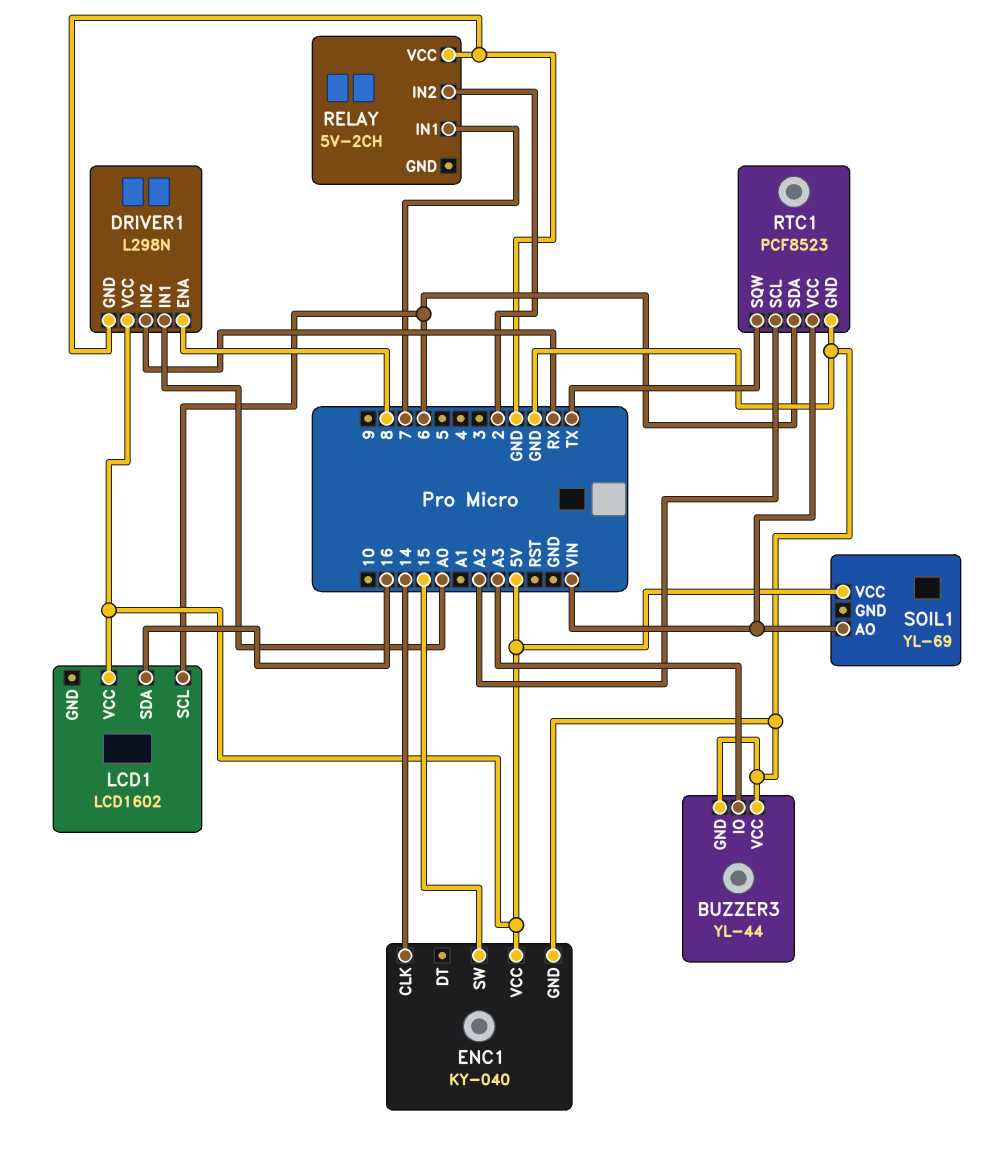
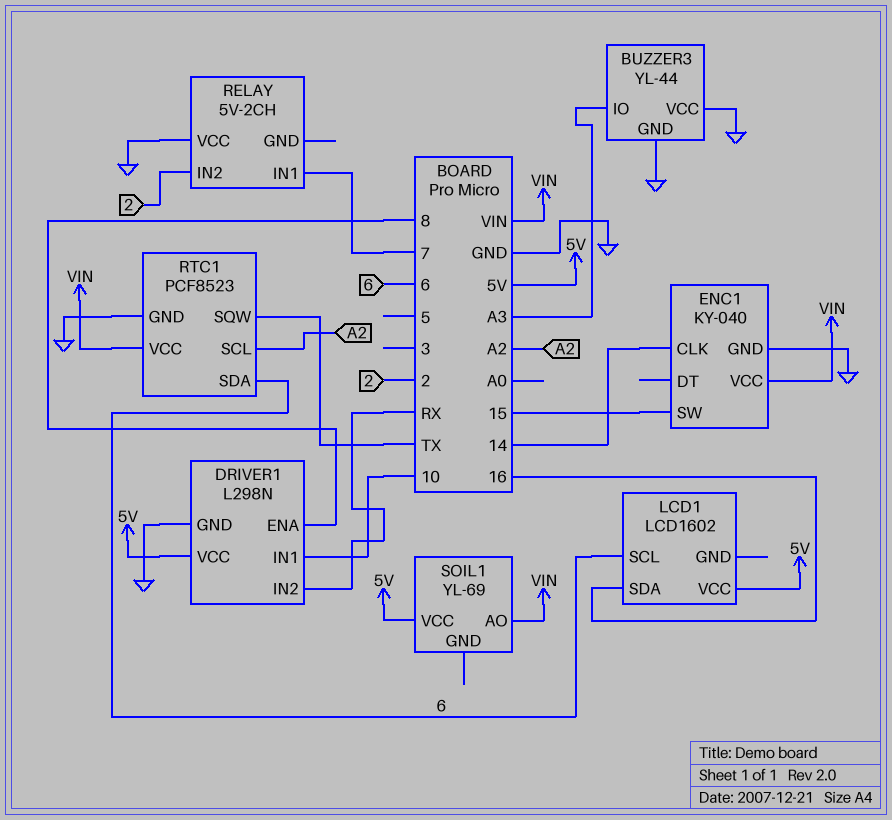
DRIVER1 pin IN1: A0 -> 10
ENC1 pin VCC: 5V -> VIN

